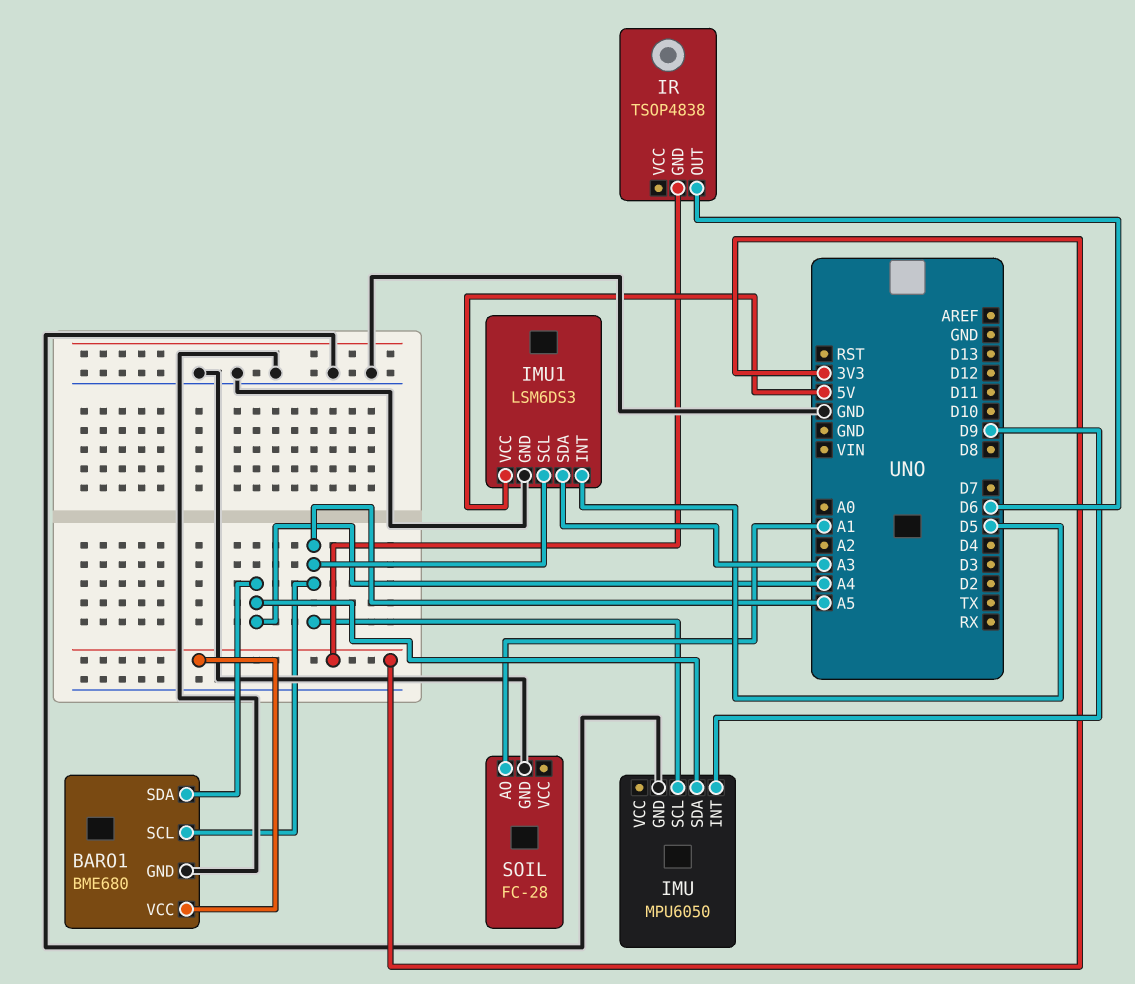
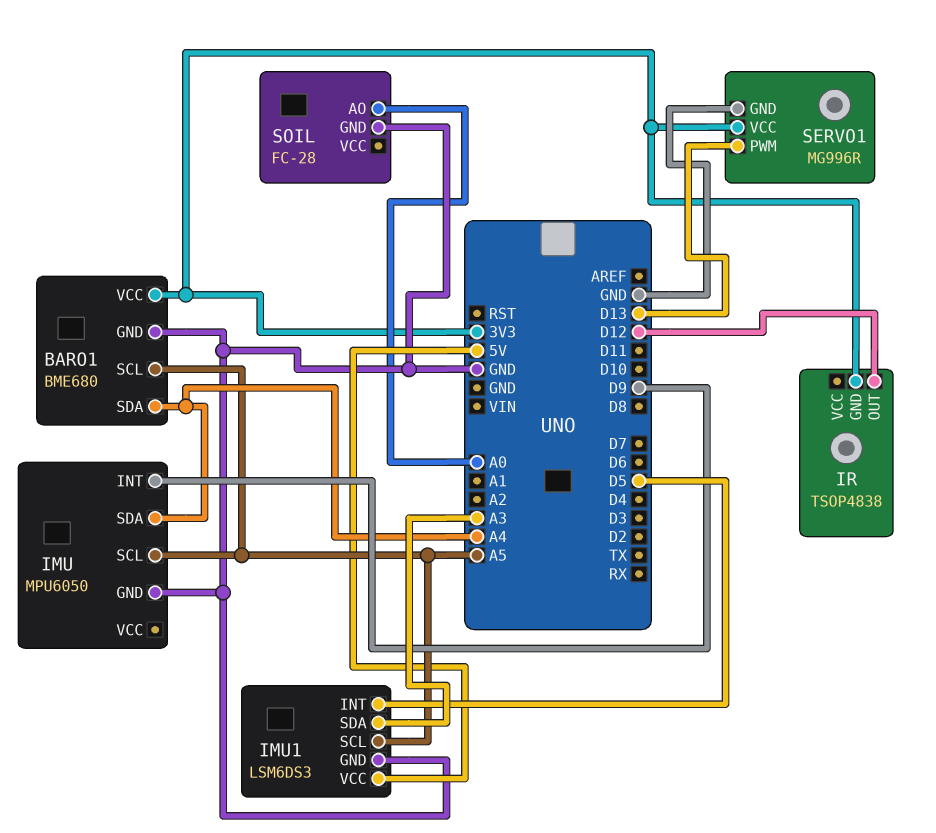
IR pin OUT: D6 -> D12
SERVO1: none -> MG996R
SERVO1 pin GND: none -> GND
SERVO1 pin PWM: none -> D13
SERVO1 pin VCC: none -> 3V3
SOIL pin AO: A1 -> A0

